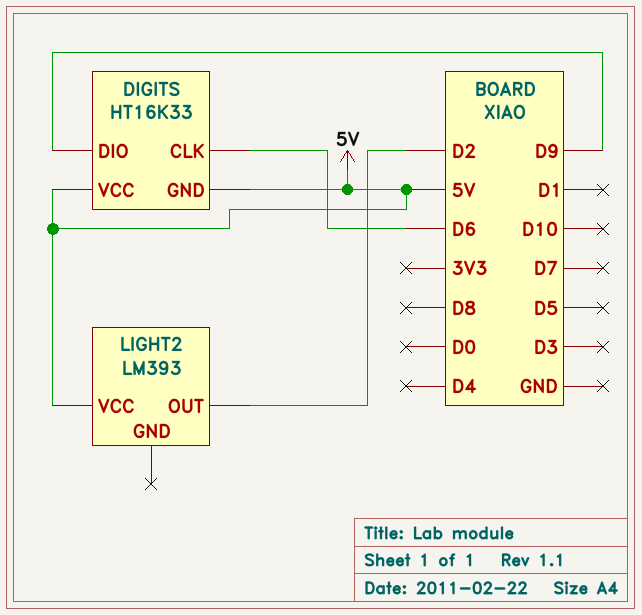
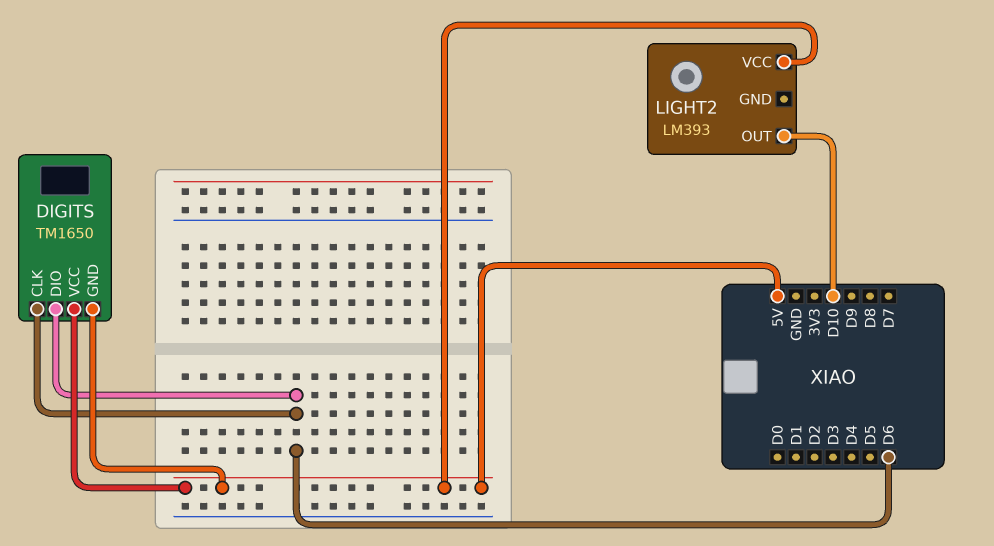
DIGITS: HT16K33 -> TM1650
DIGITS pin DIO: D9 -> D6
LIGHT2 pin OUT: D2 -> D10

